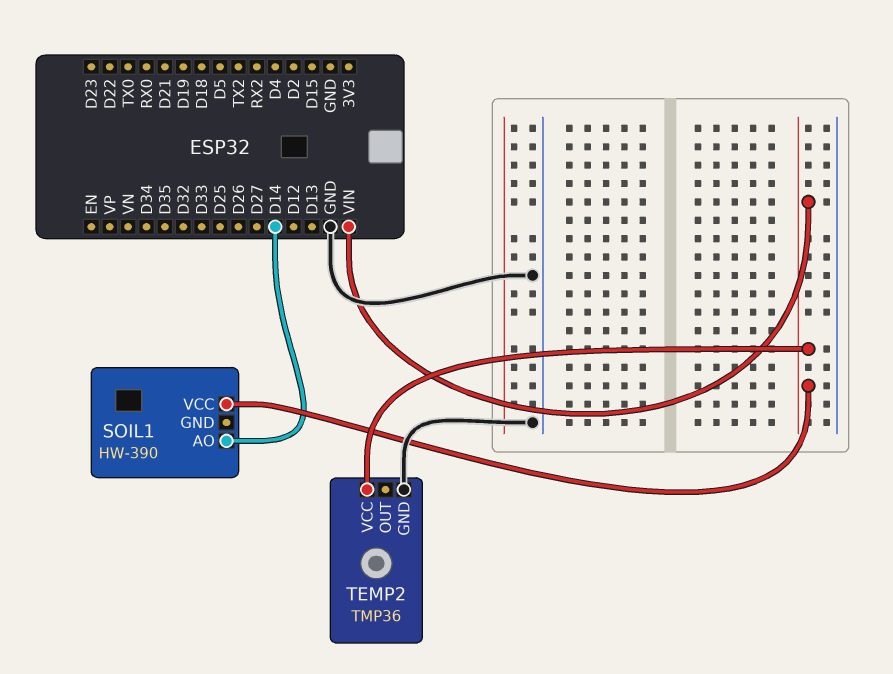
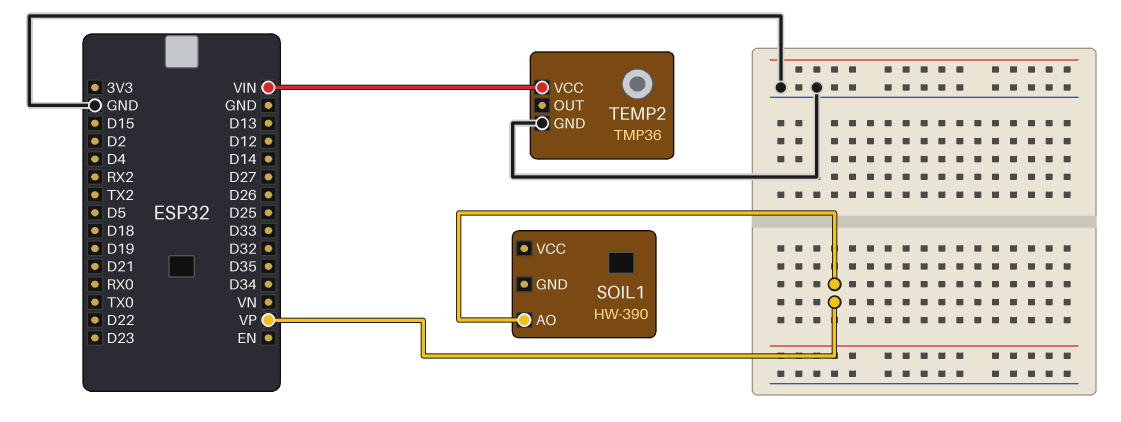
SOIL1 pin AO: D14 -> VP
SOIL1 pin VCC: VIN -> none

